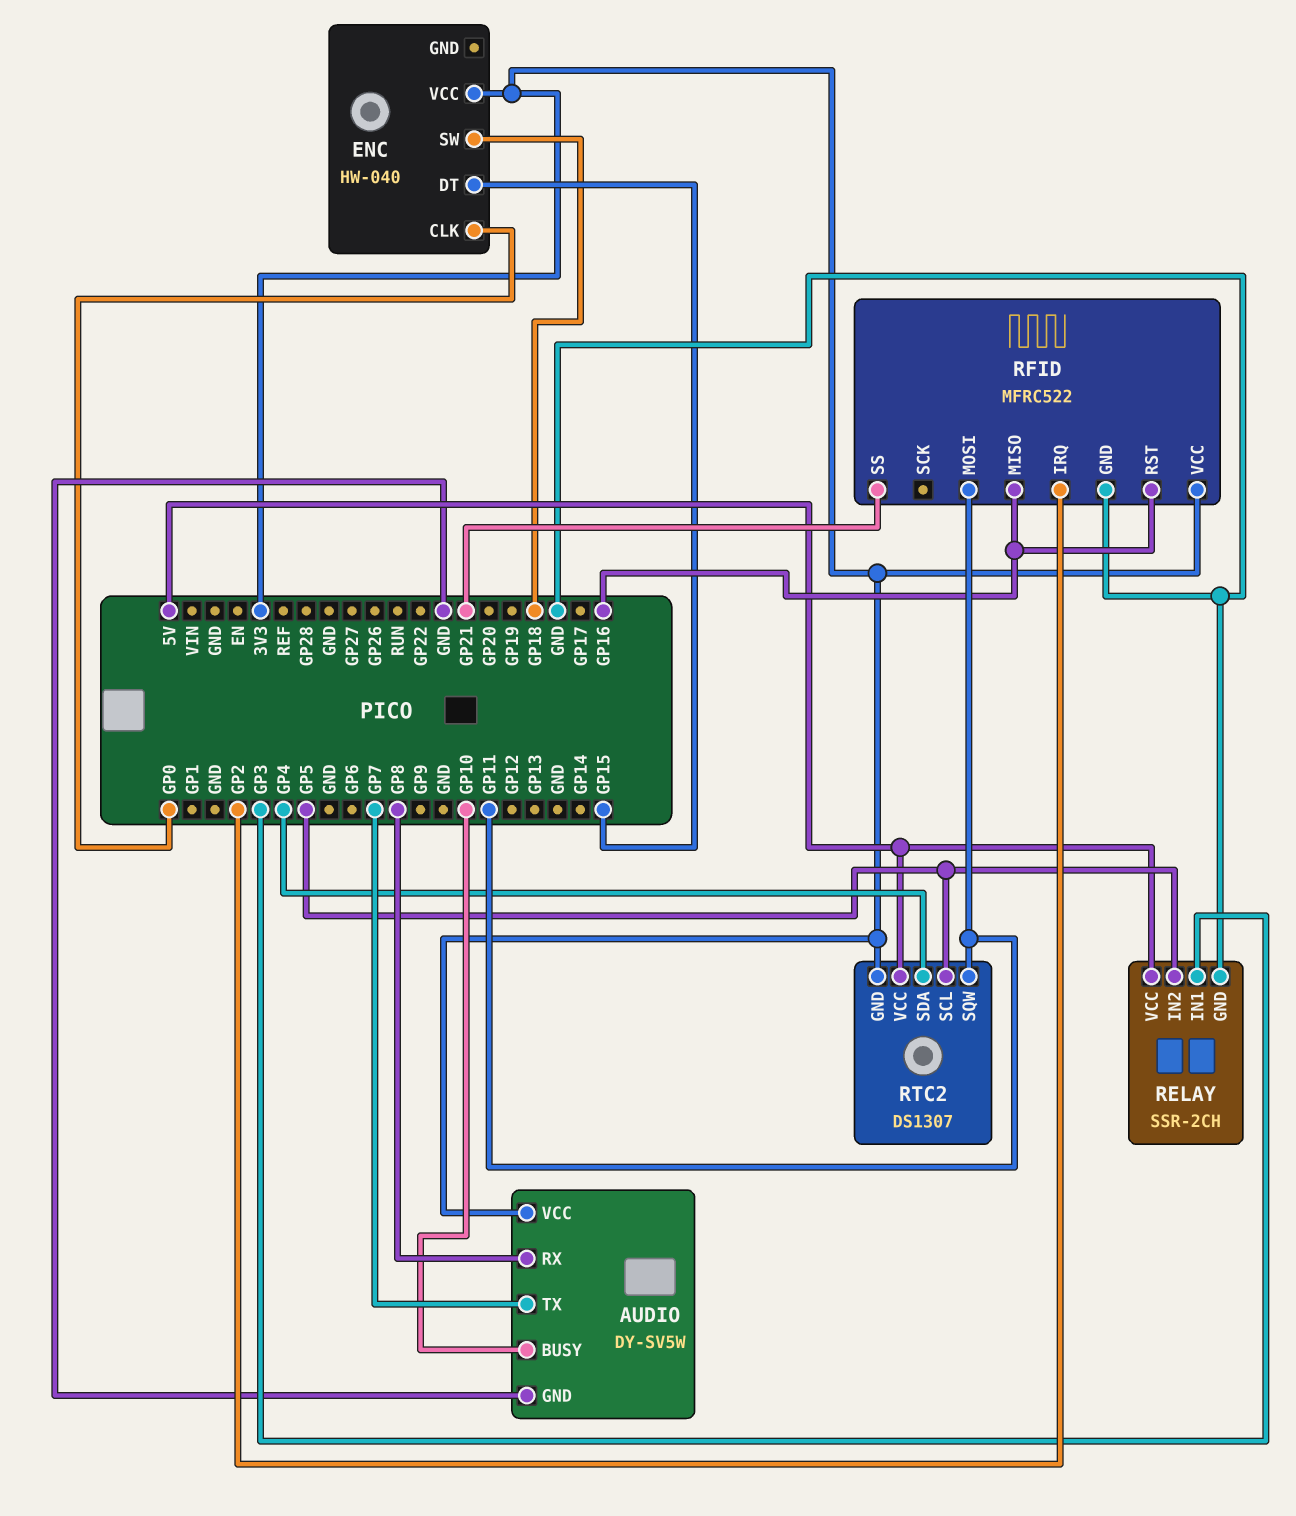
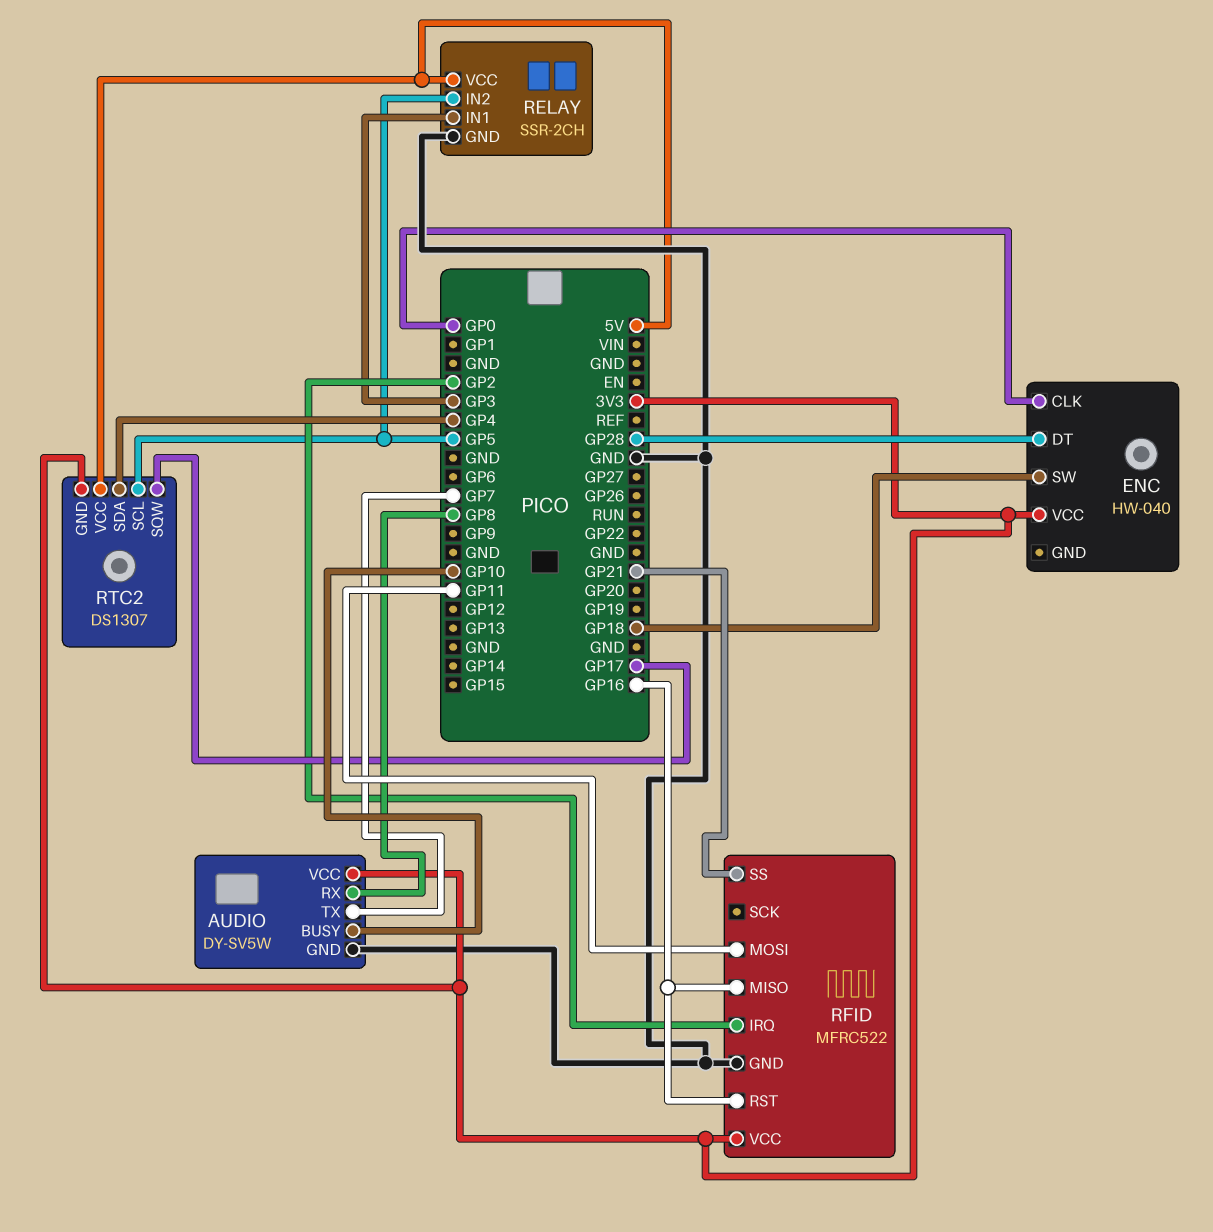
ENC pin DT: GP15 -> GP28
RTC2 pin SQW: GP11 -> GP17

